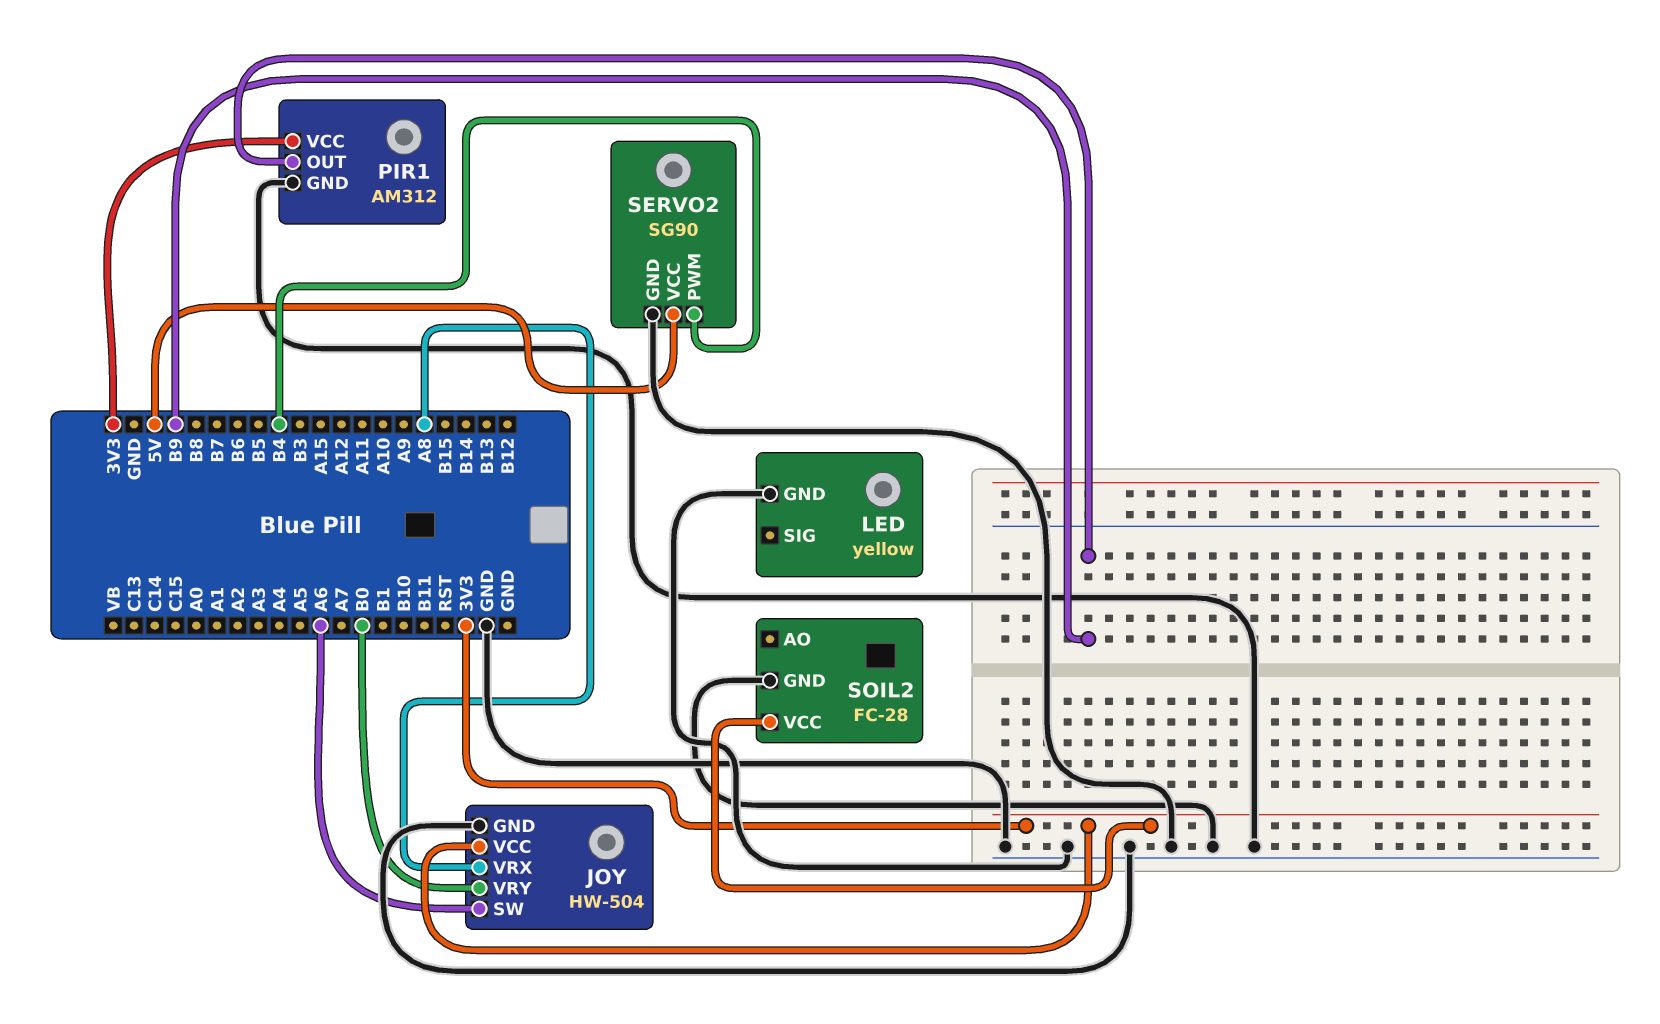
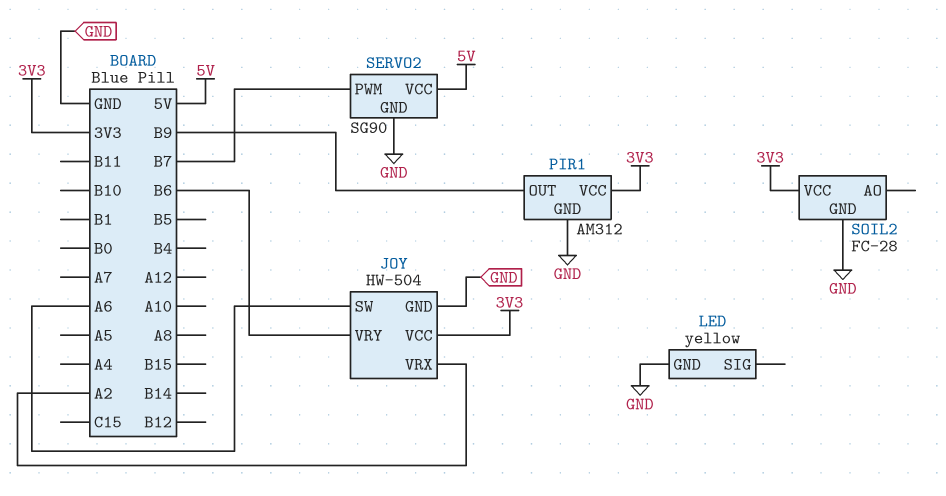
JOY pin VRX: A8 -> A2
JOY pin VRY: B0 -> B6
SERVO2 pin PWM: B4 -> B7

